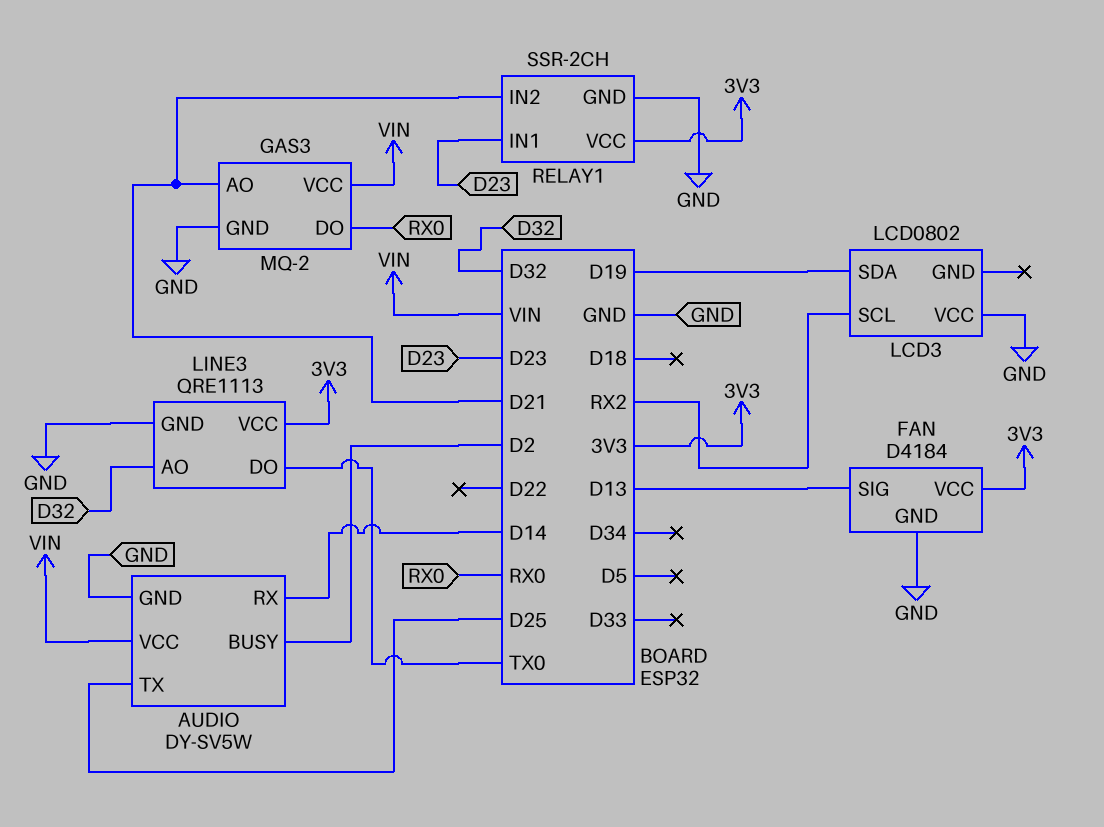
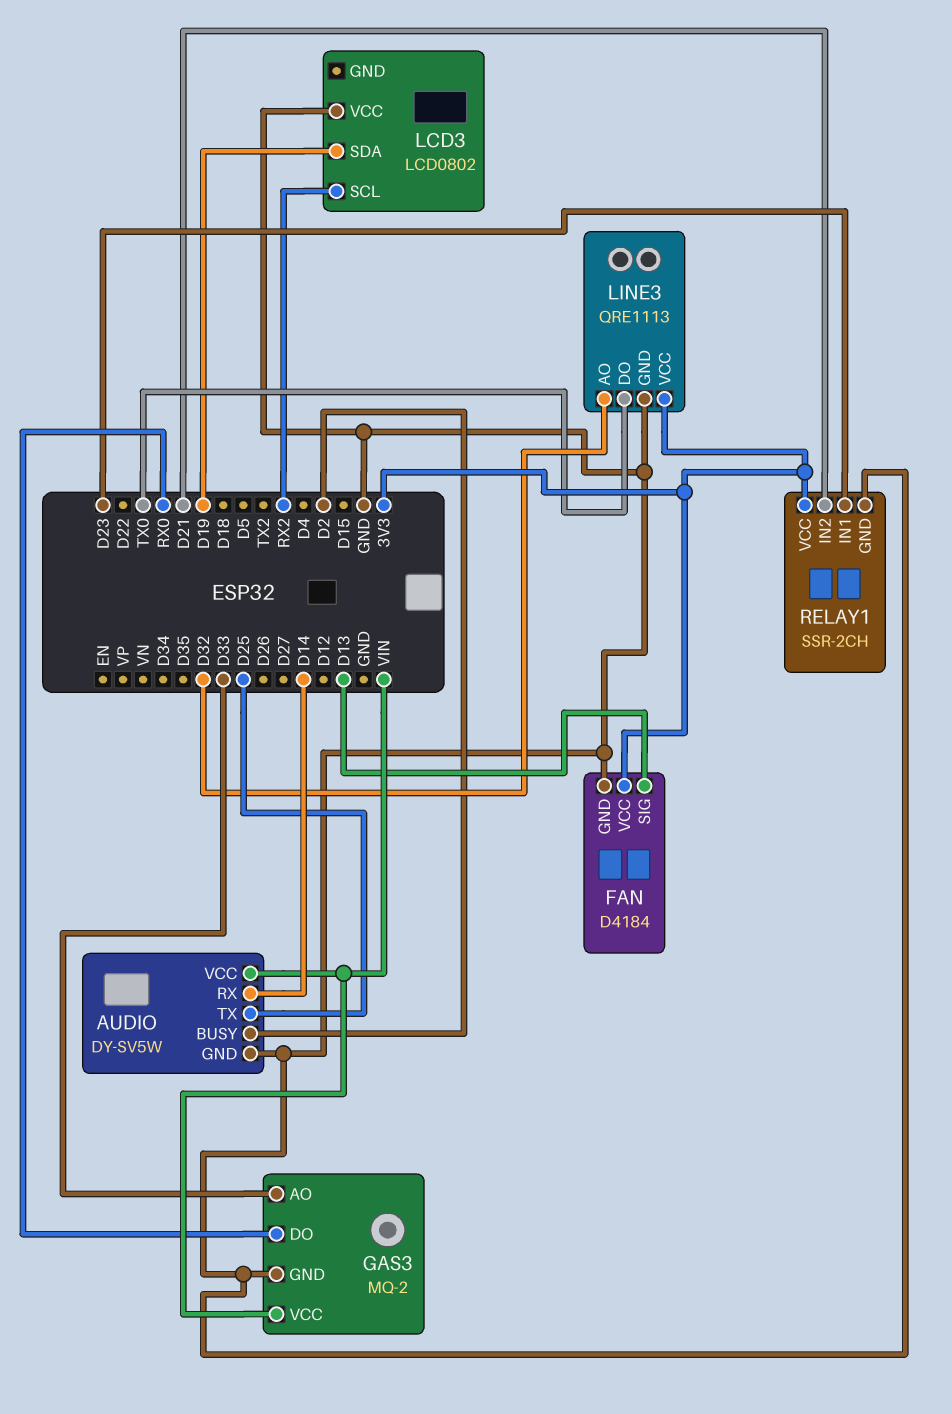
GAS3 pin AO: D21 -> D33

